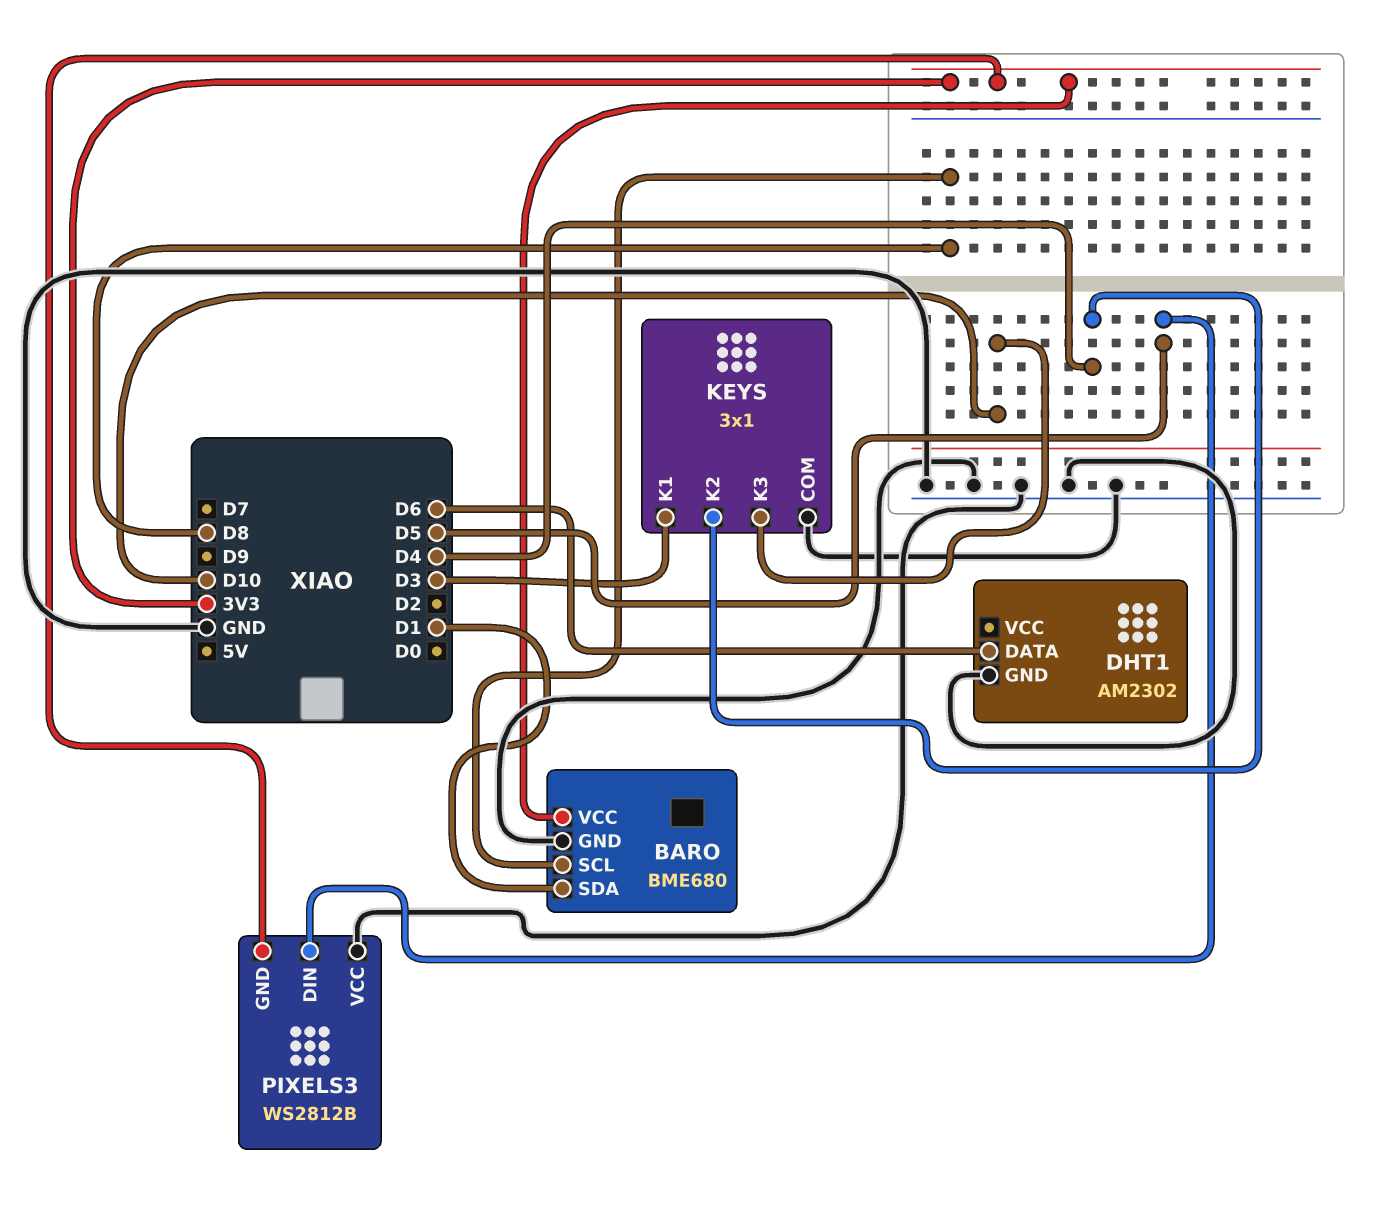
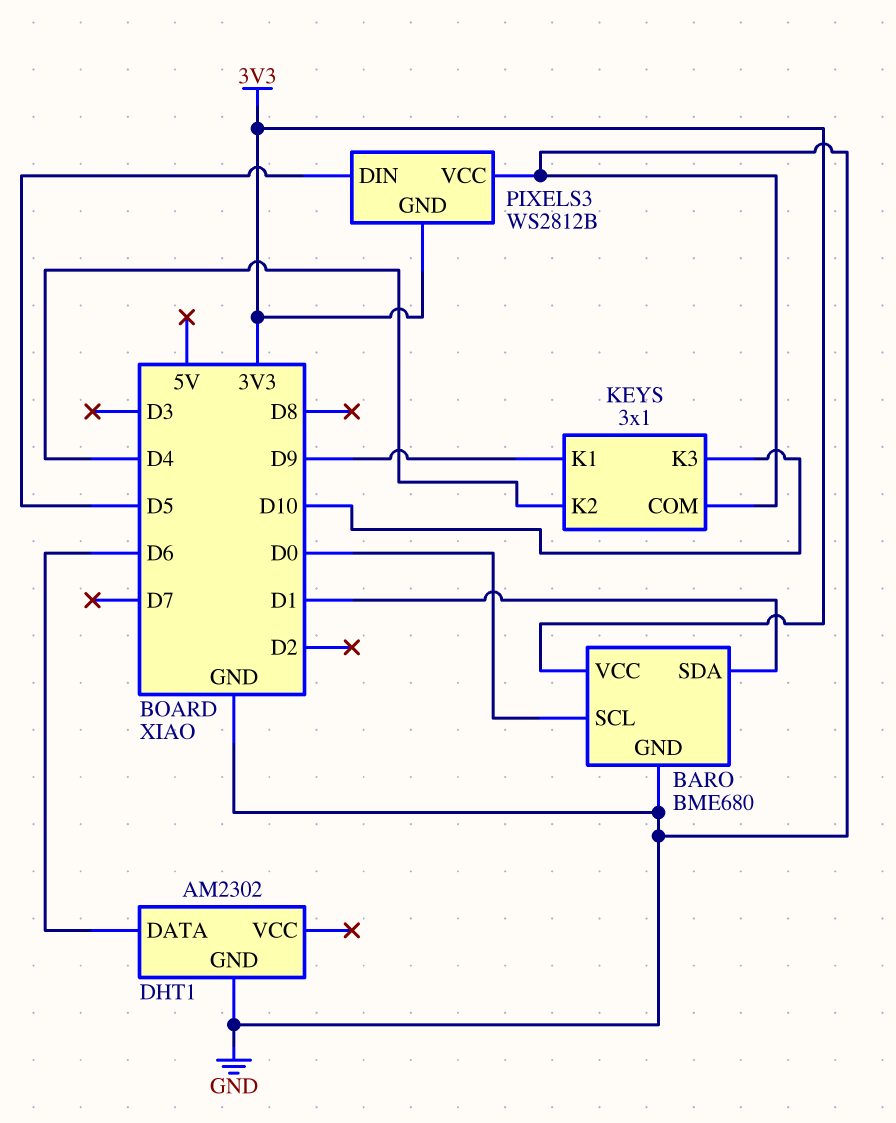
BARO pin SCL: D8 -> D0
KEYS pin K1: D3 -> D9

